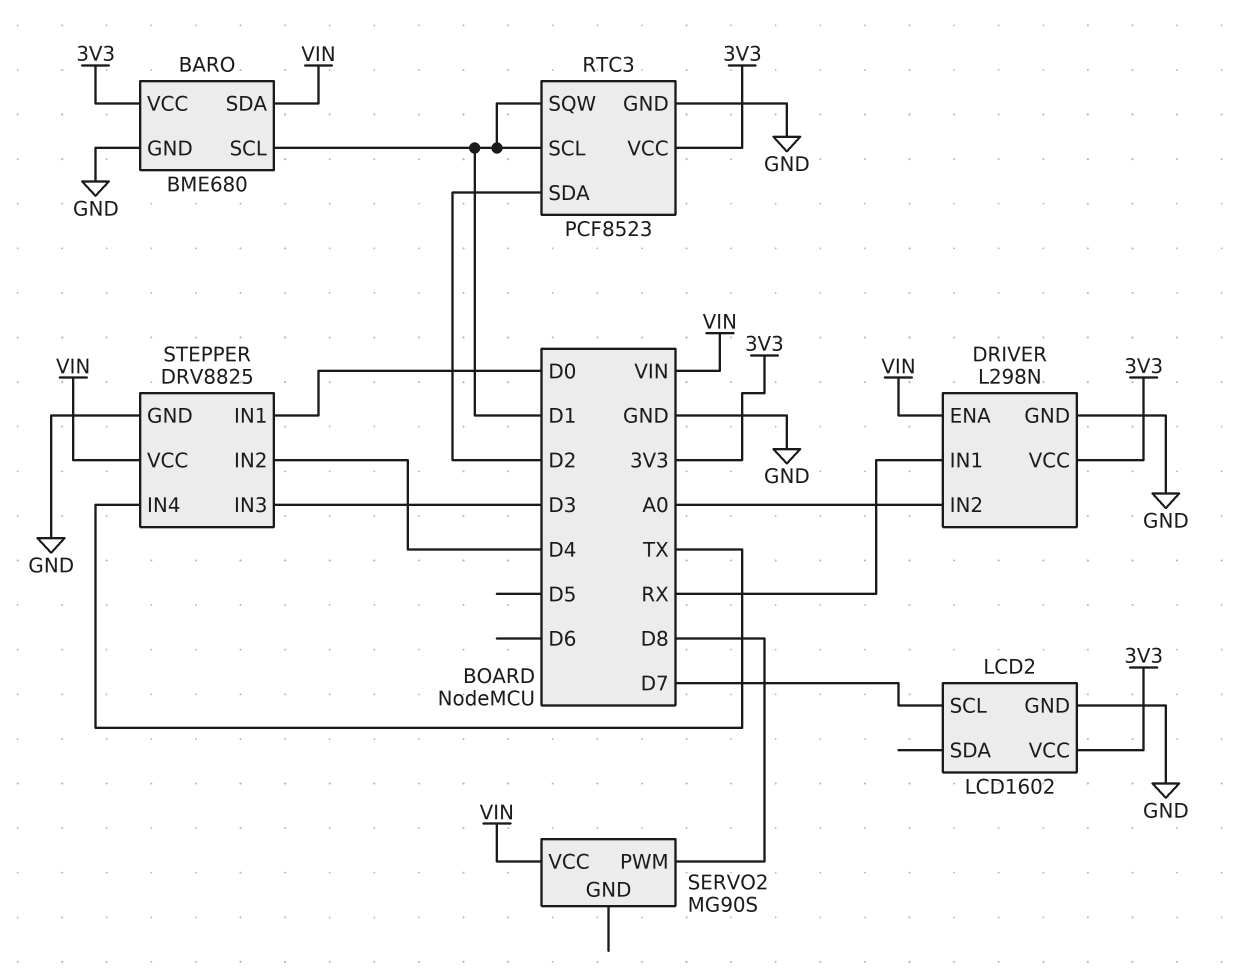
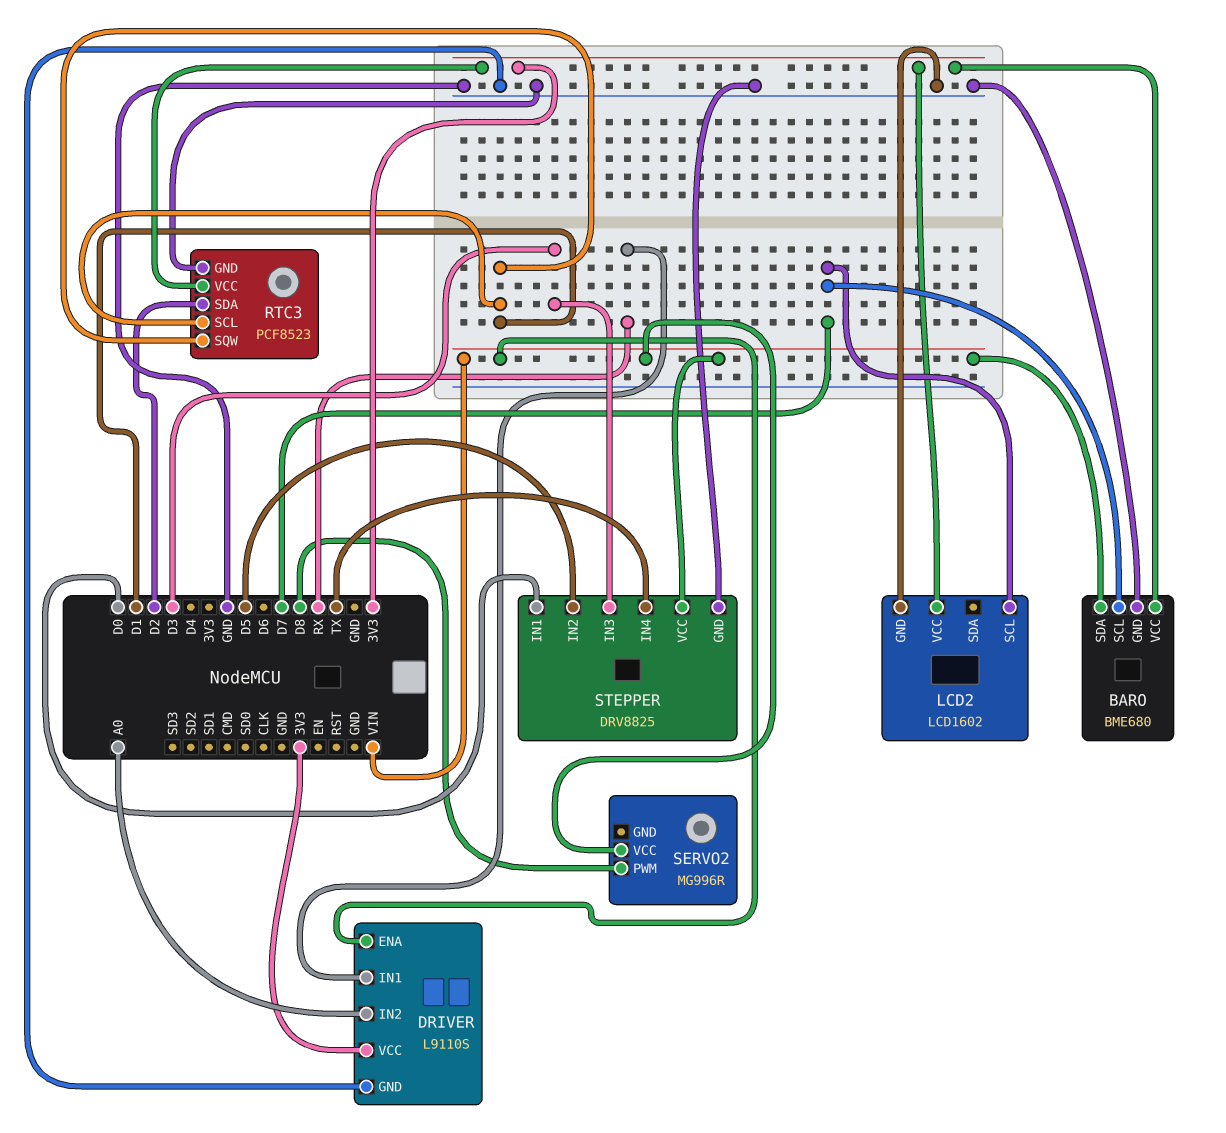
BARO pin SCL: D1 -> D7
DRIVER: L298N -> L9110S
SERVO2: MG90S -> MG996R
STEPPER pin IN2: D4 -> D5

